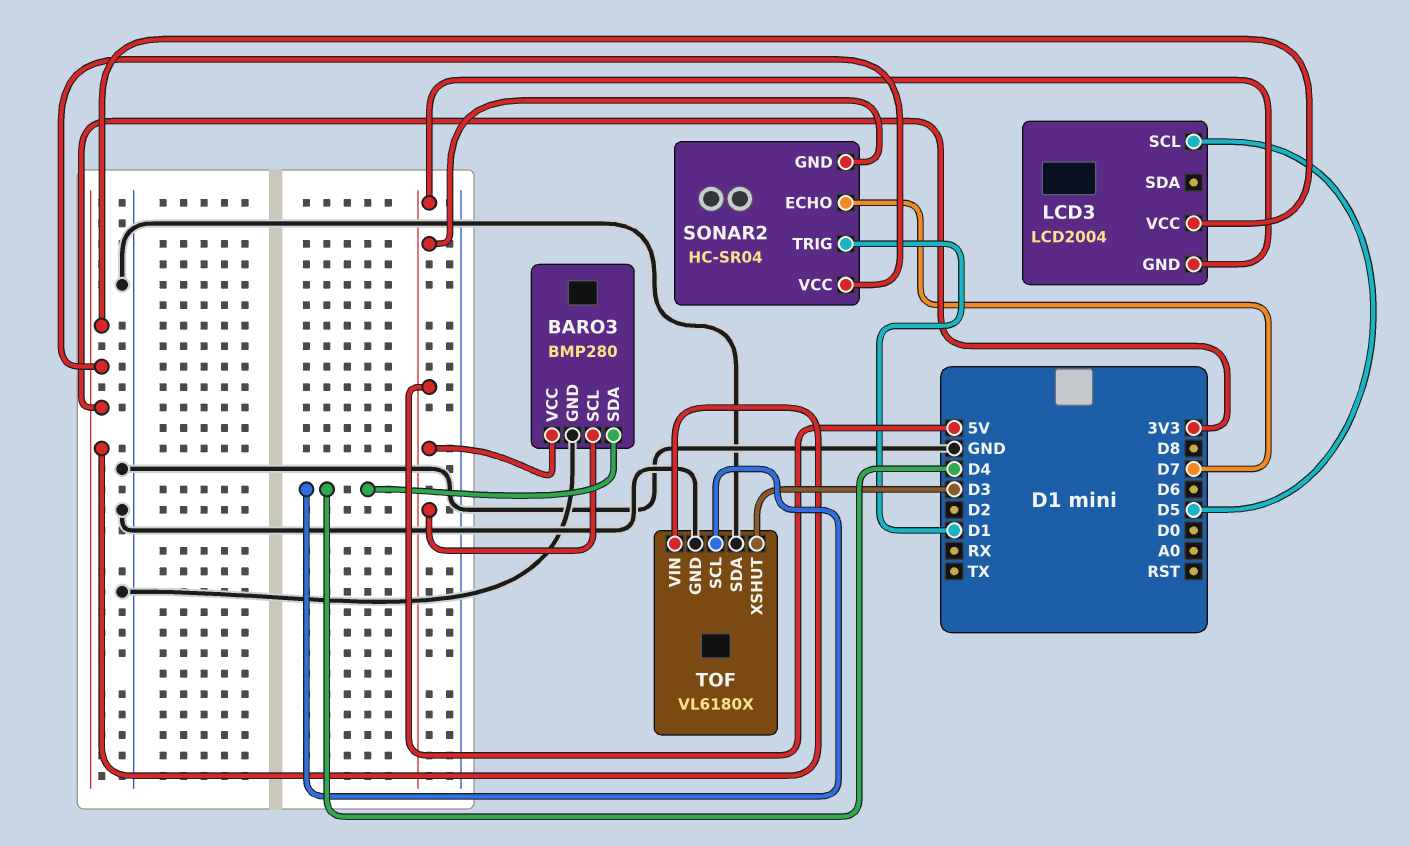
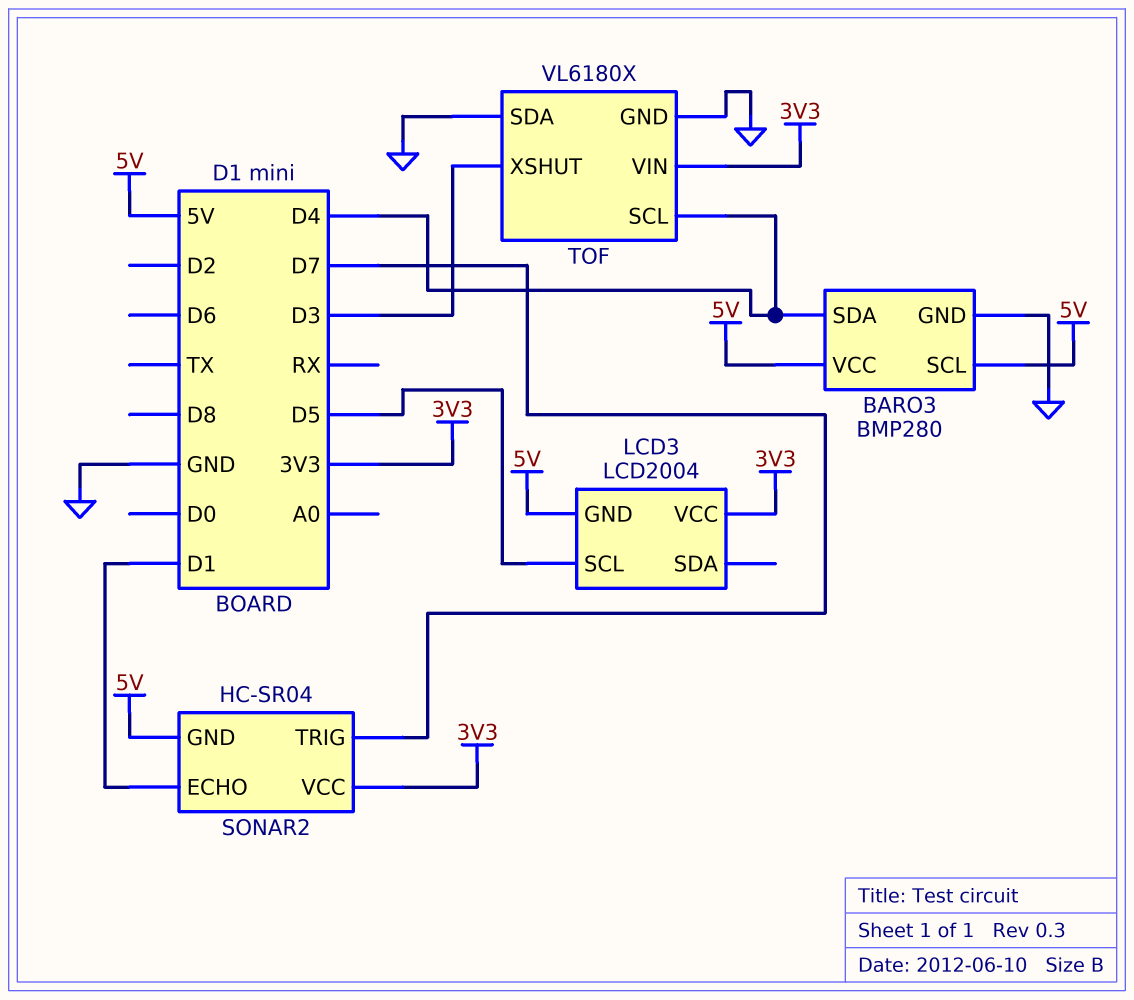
SONAR2 pin ECHO: D7 -> D1
SONAR2 pin TRIG: D1 -> D7

